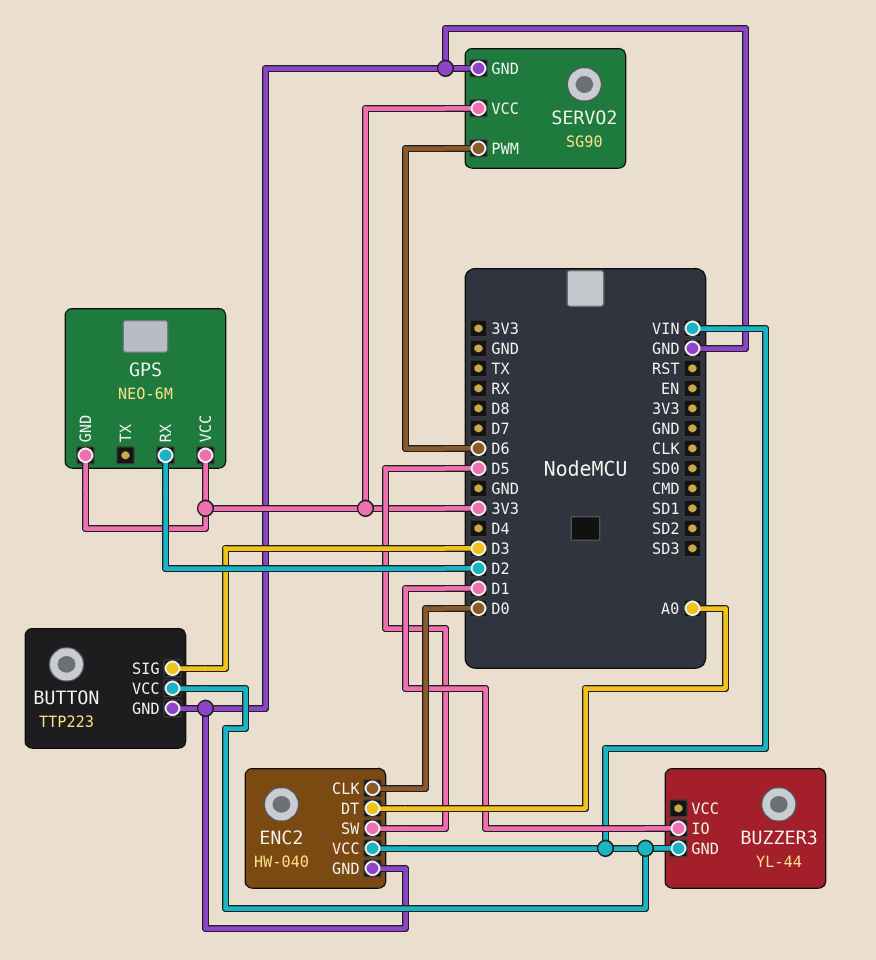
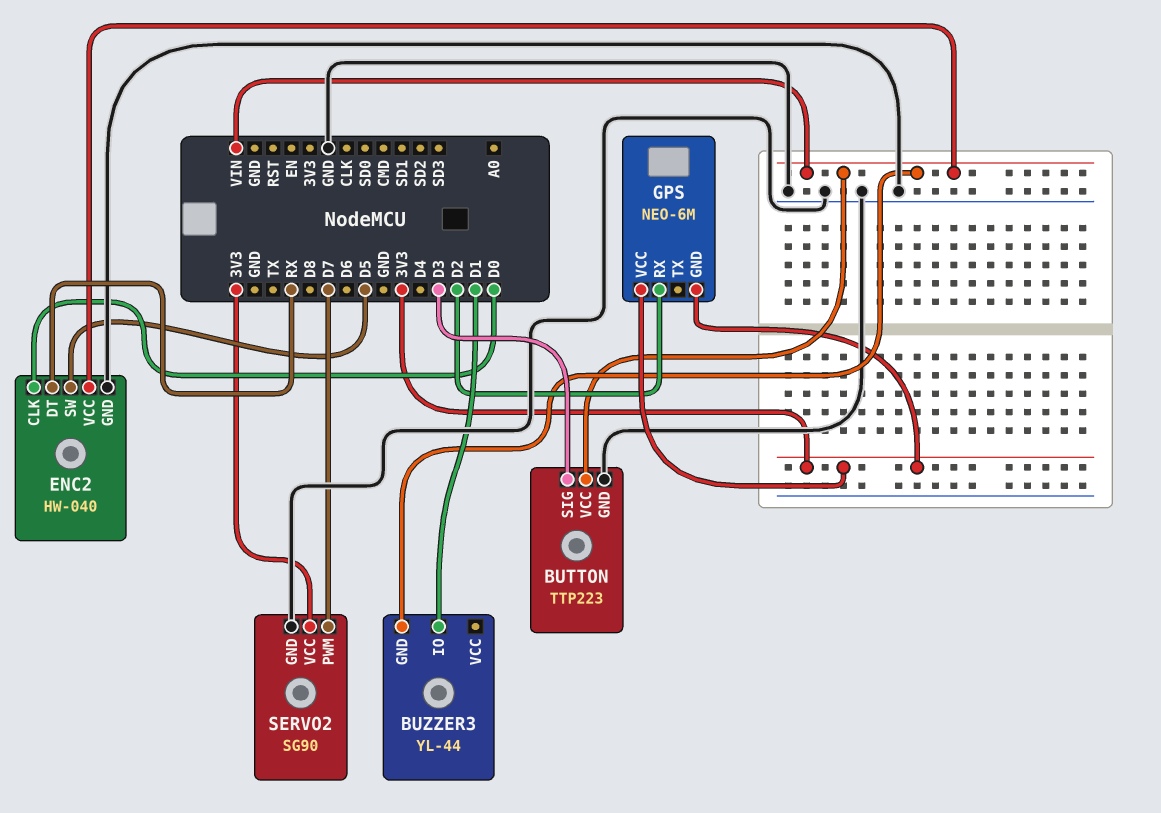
ENC2 pin DT: A0 -> RX
SERVO2 pin PWM: D6 -> D7

